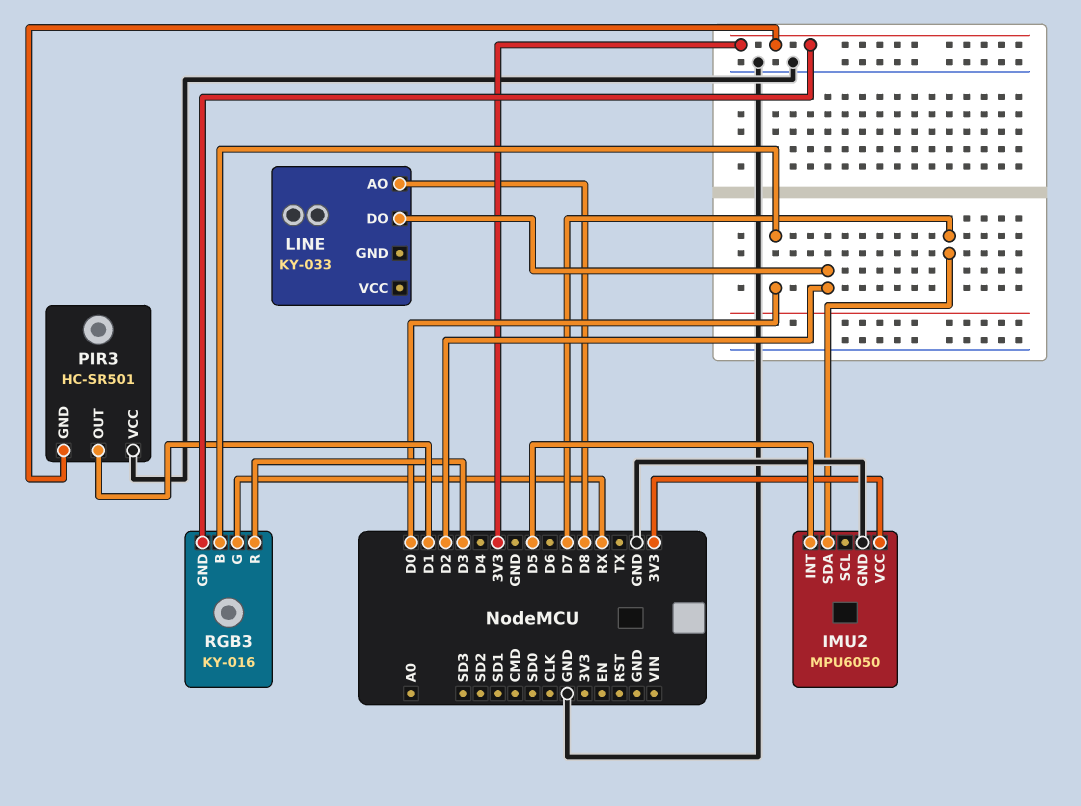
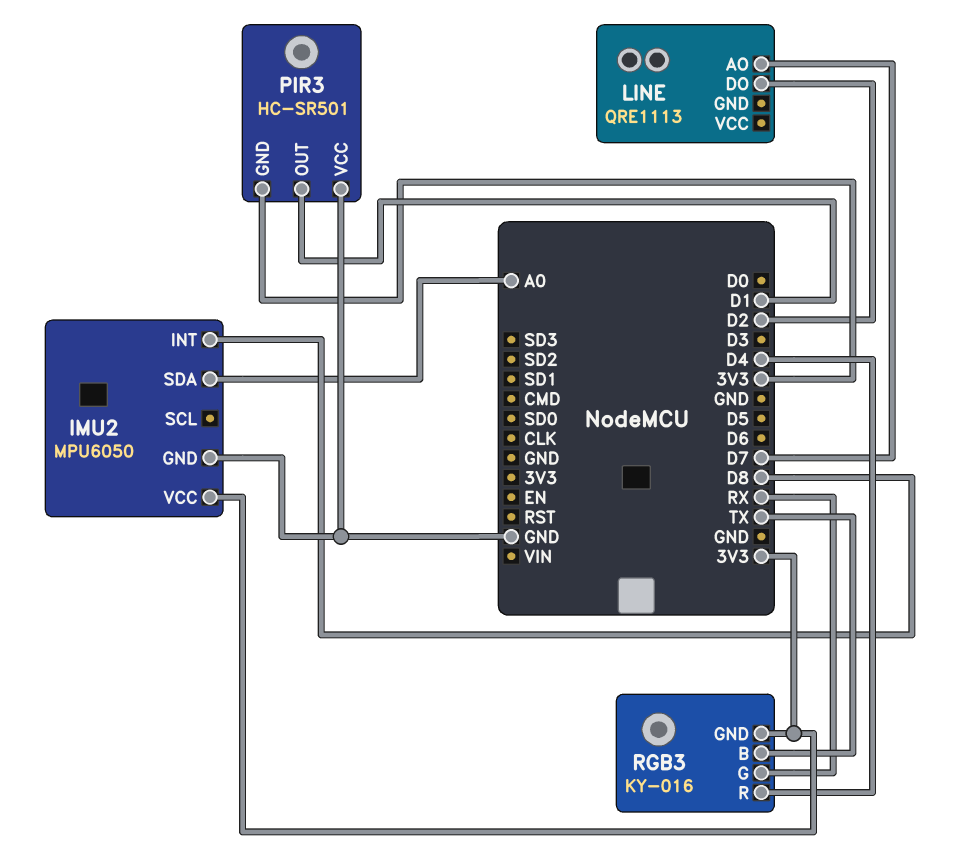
IMU2 pin INT: D5 -> D8
IMU2 pin SDA: D7 -> A0
LINE: KY-033 -> QRE1113
LINE pin AO: D8 -> D7
RGB3 pin B: D0 -> TX
RGB3 pin R: D3 -> D4

